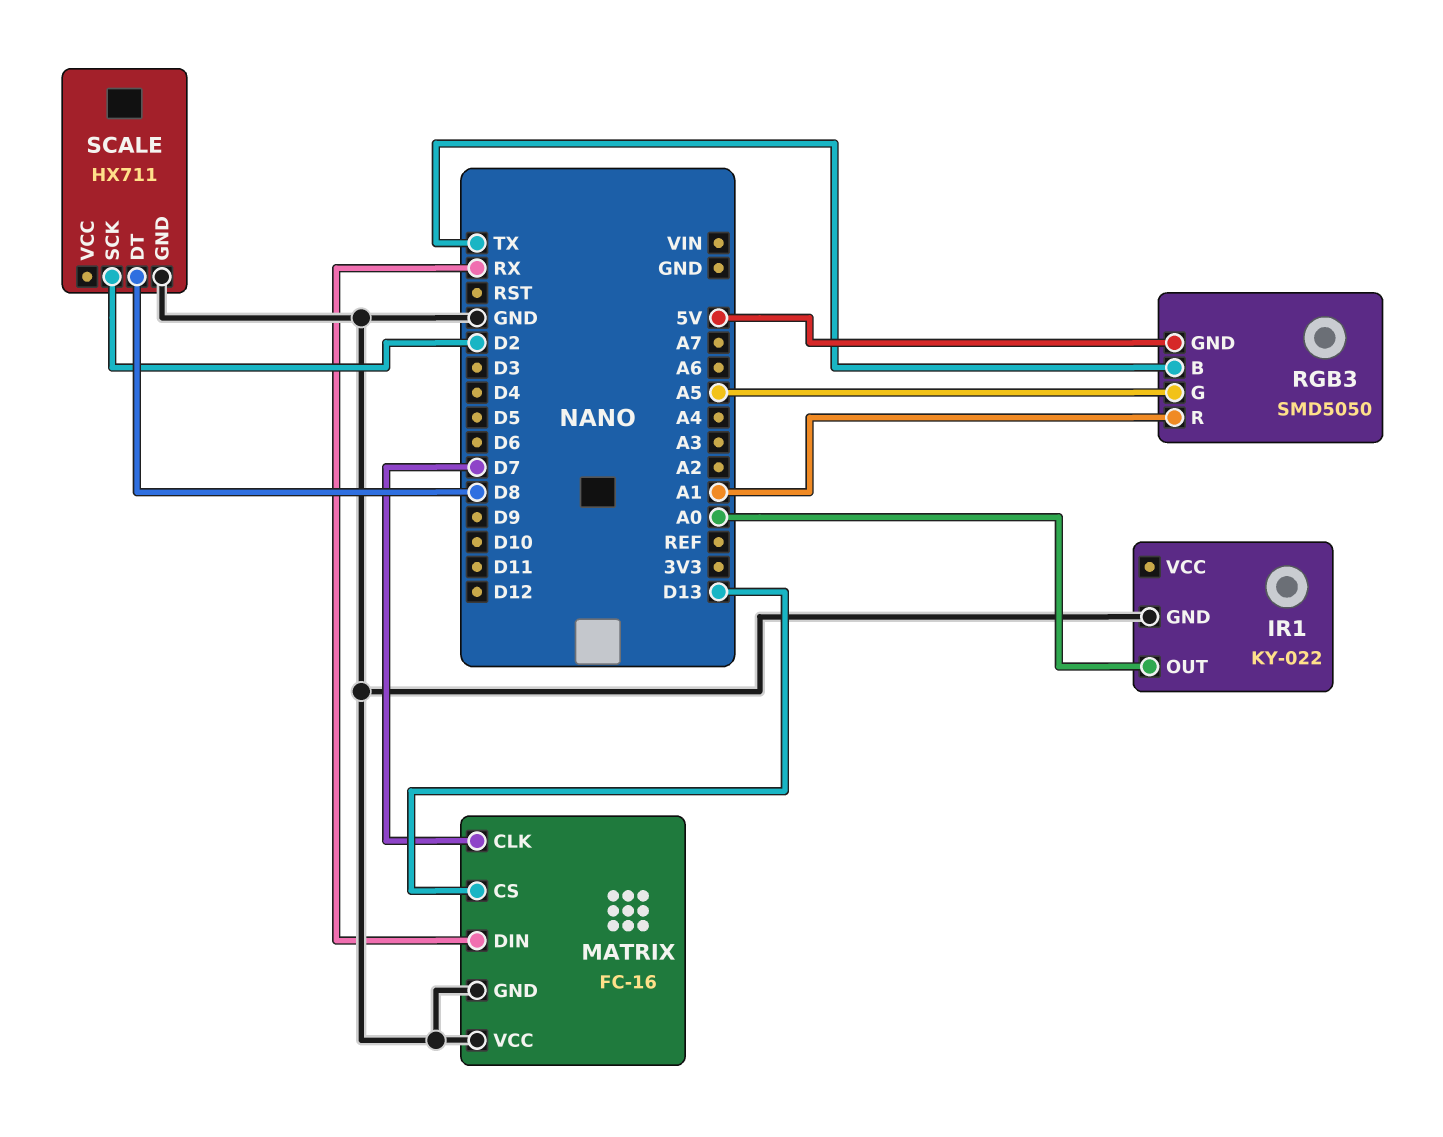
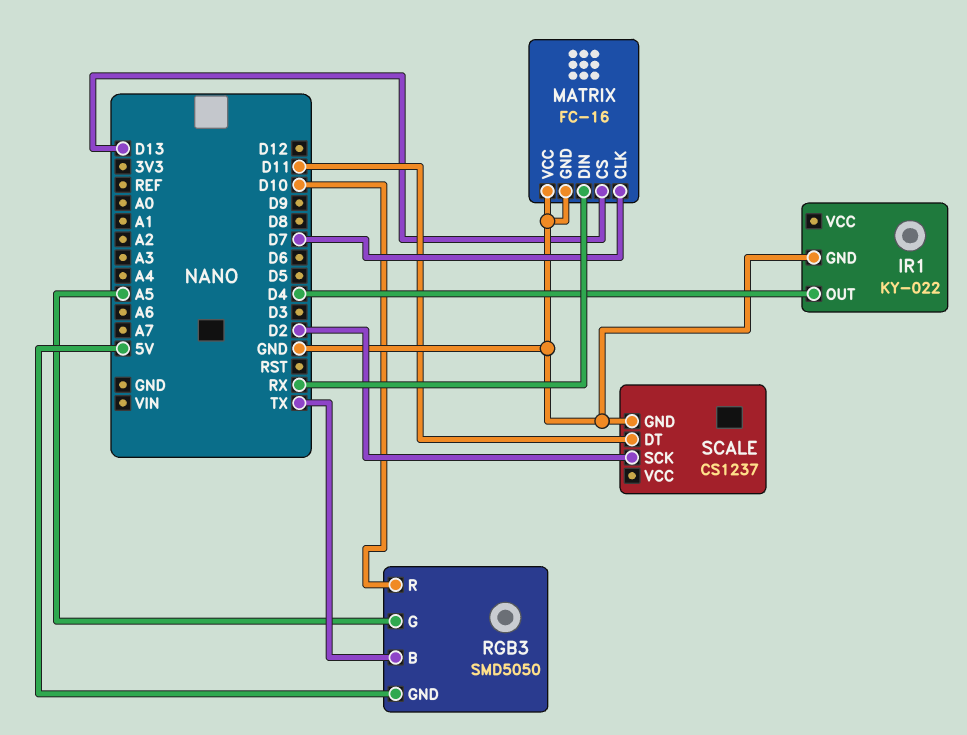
IR1 pin OUT: A0 -> D4
RGB3 pin R: A1 -> D10
SCALE: HX711 -> CS1237
SCALE pin DT: D8 -> D11

